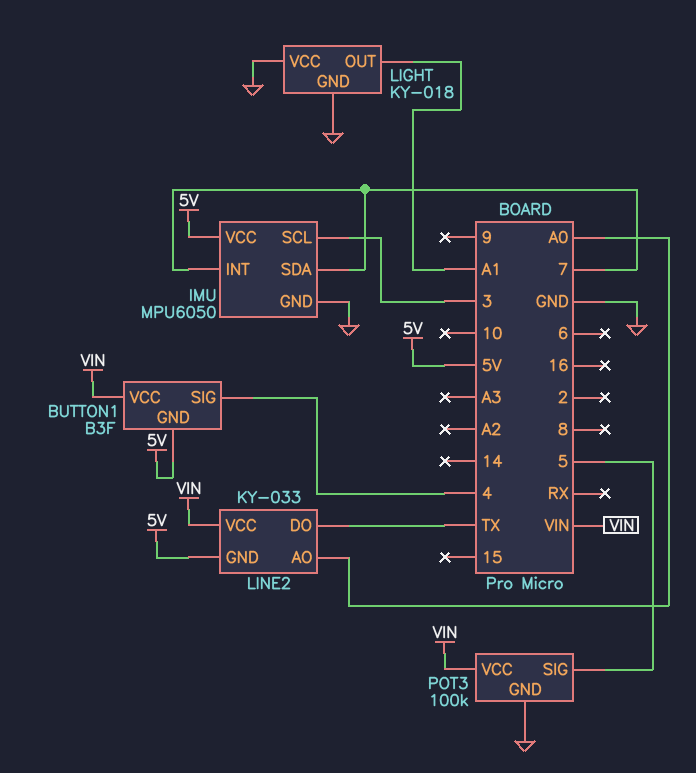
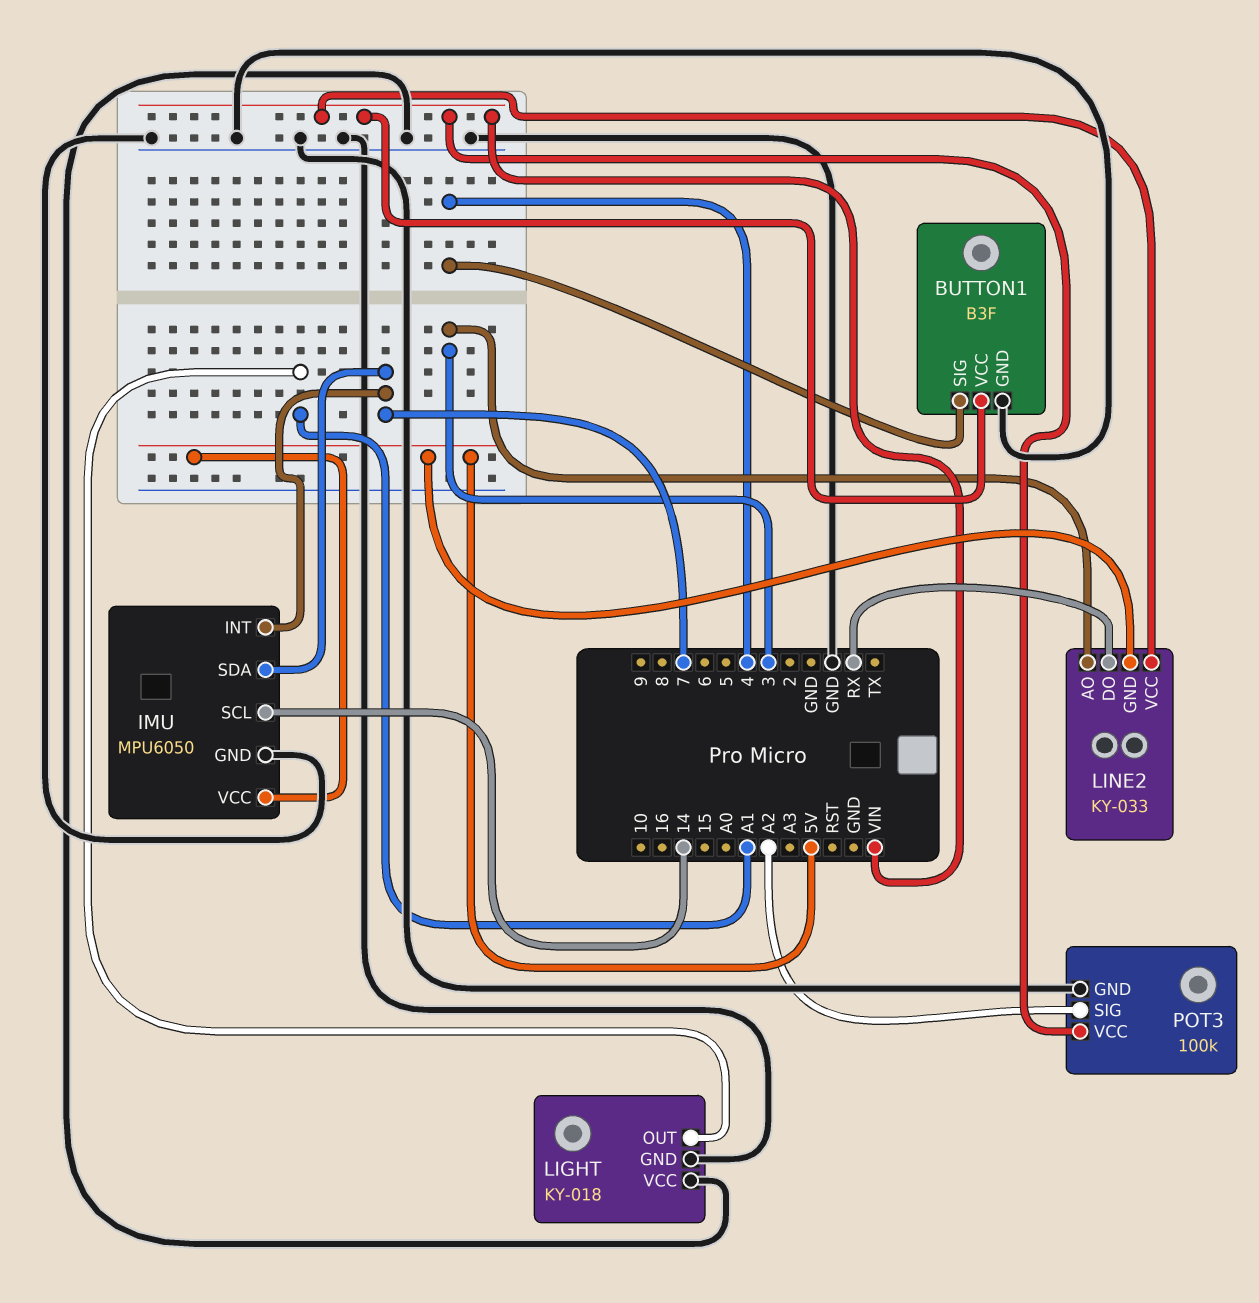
BUTTON1 pin GND: 5V -> GND
IMU pin SCL: 3 -> 14
LINE2 pin AO: A0 -> 3
LINE2 pin DO: TX -> RX
POT3 pin SIG: 5 -> A2

